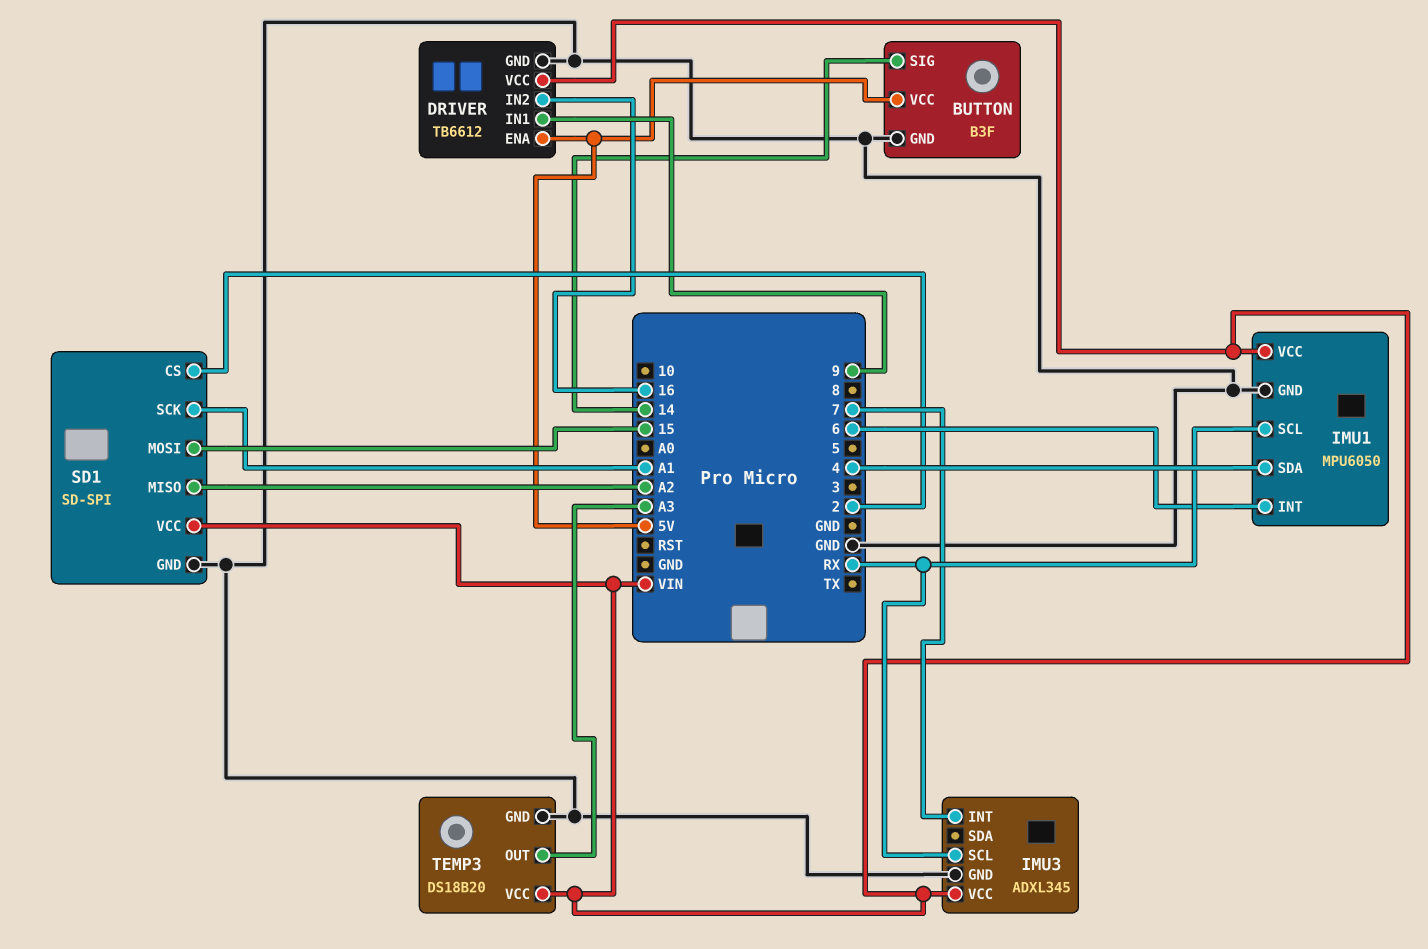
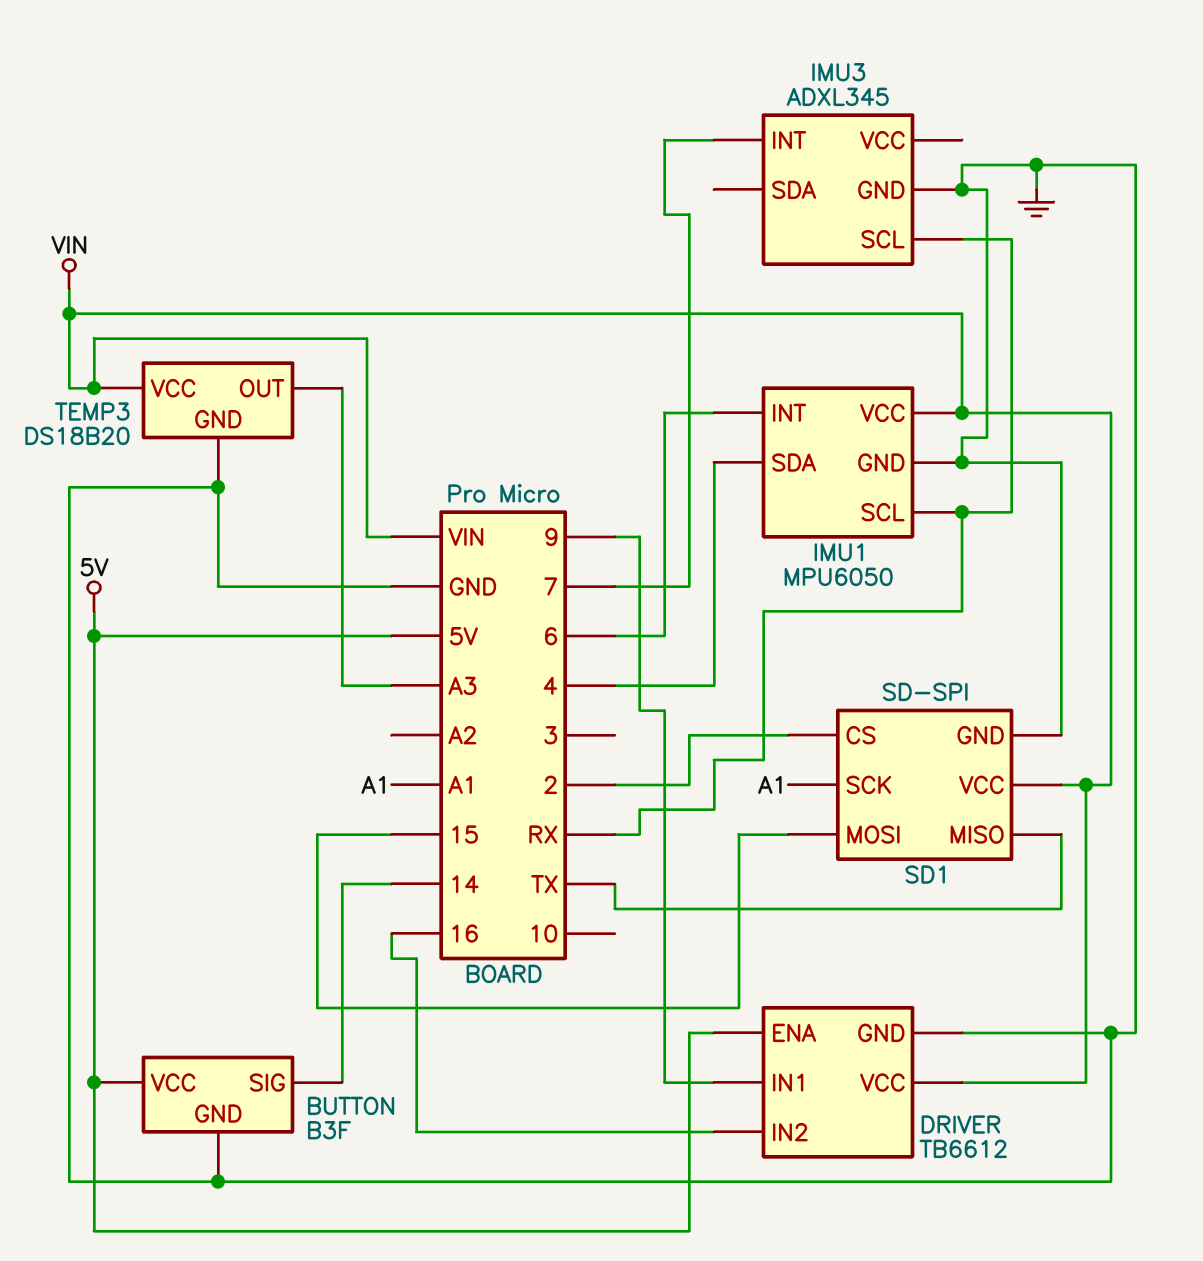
IMU3 pin VCC: VIN -> none
SD1 pin MISO: A2 -> TX

